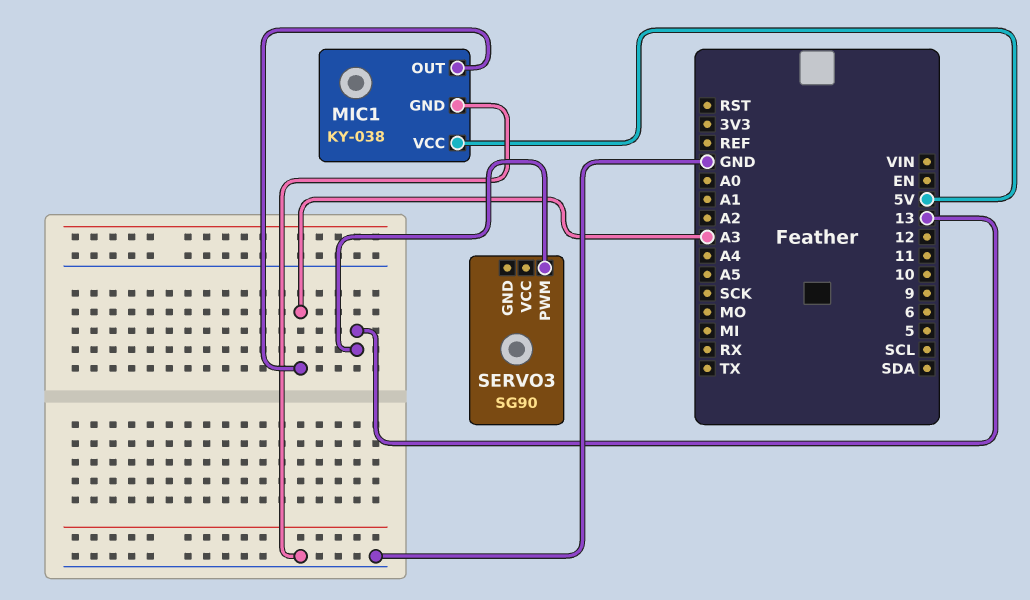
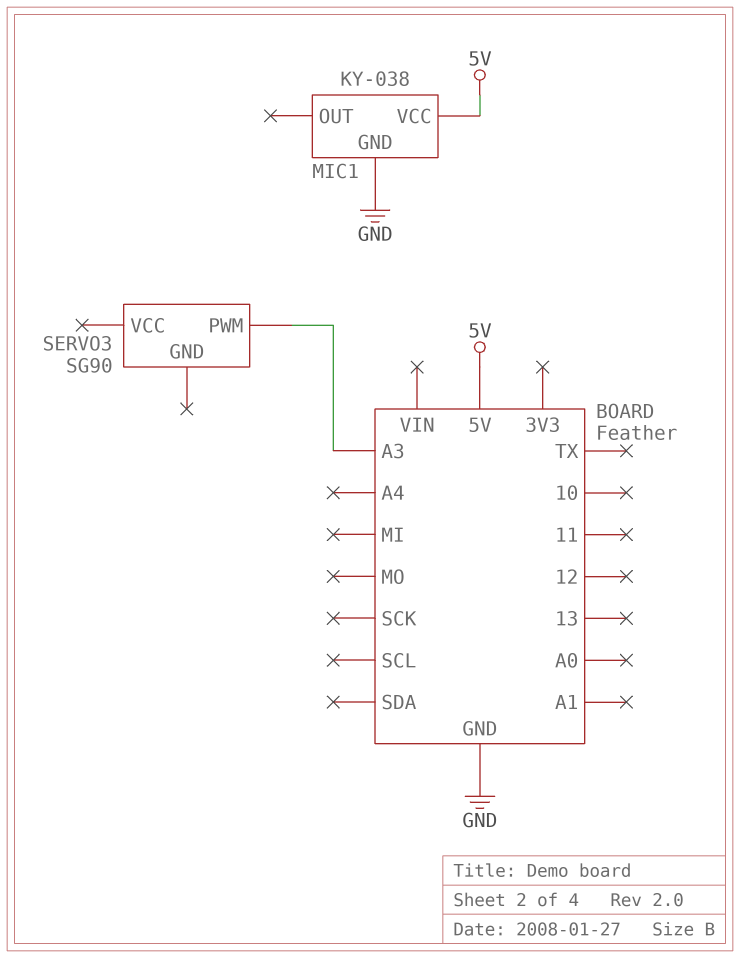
MIC1 pin OUT: A3 -> none
SERVO3 pin PWM: 13 -> A3

